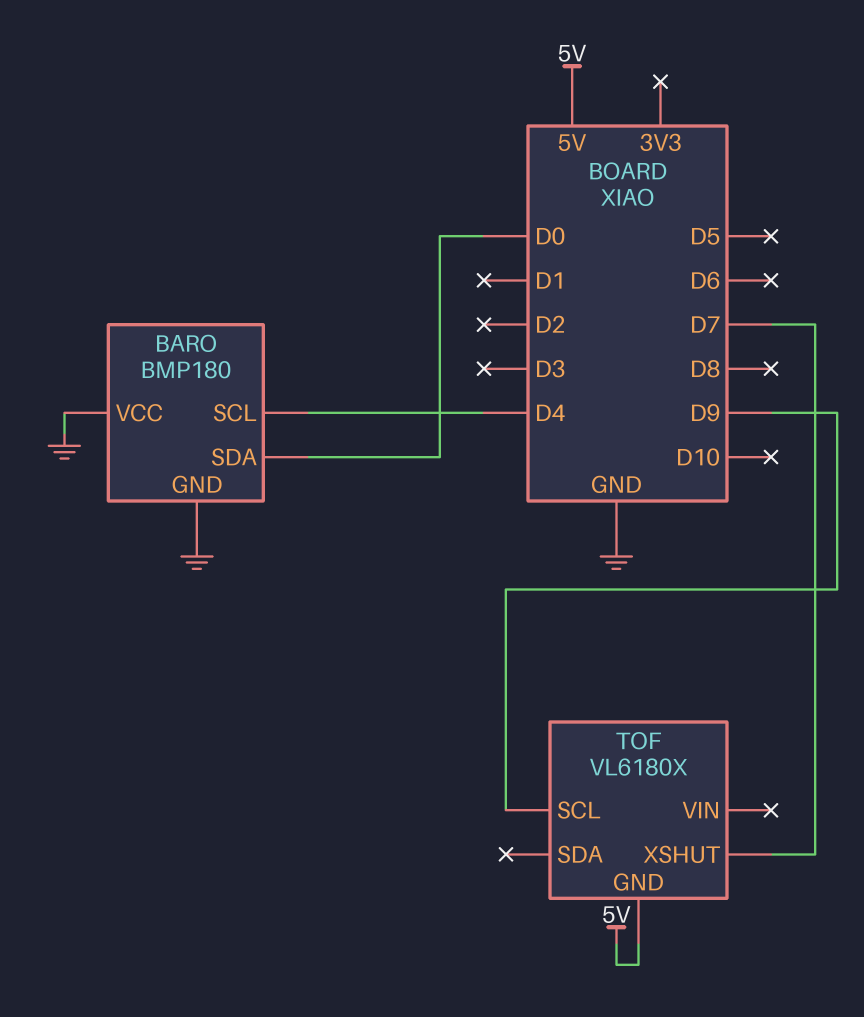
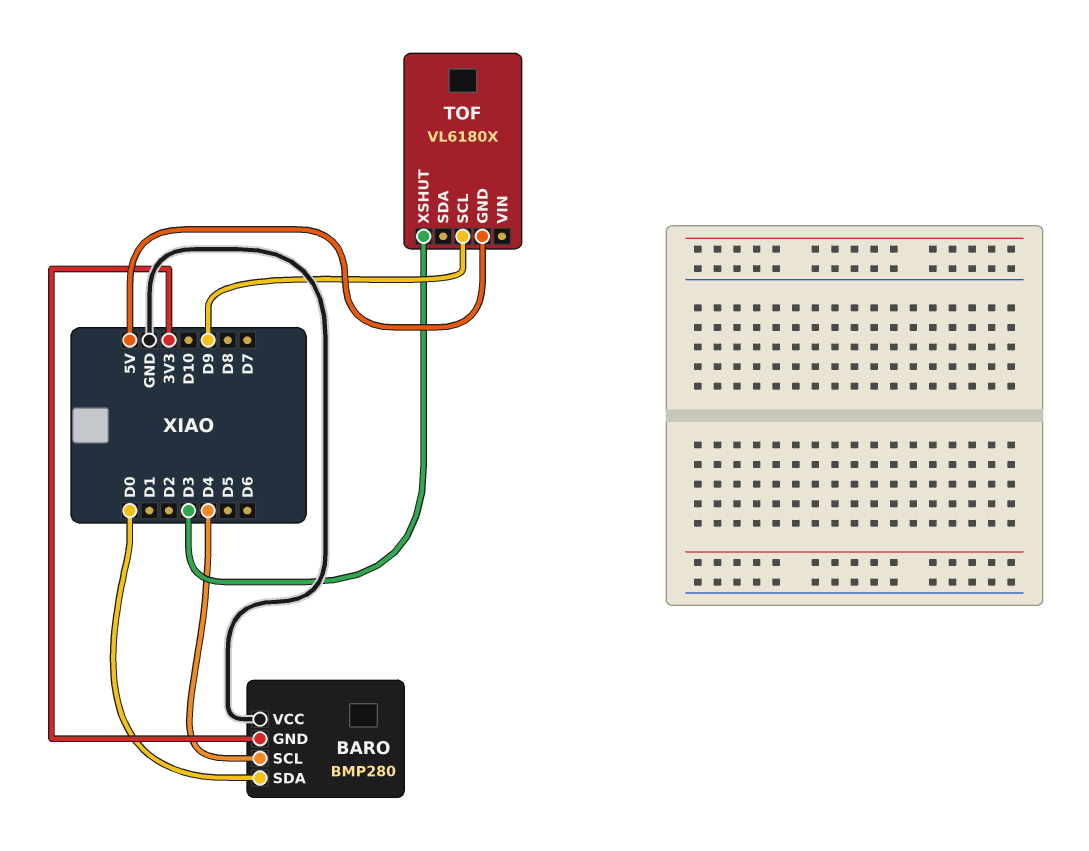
BARO: BMP180 -> BMP280
BARO pin GND: GND -> 3V3
TOF pin XSHUT: D7 -> D3

